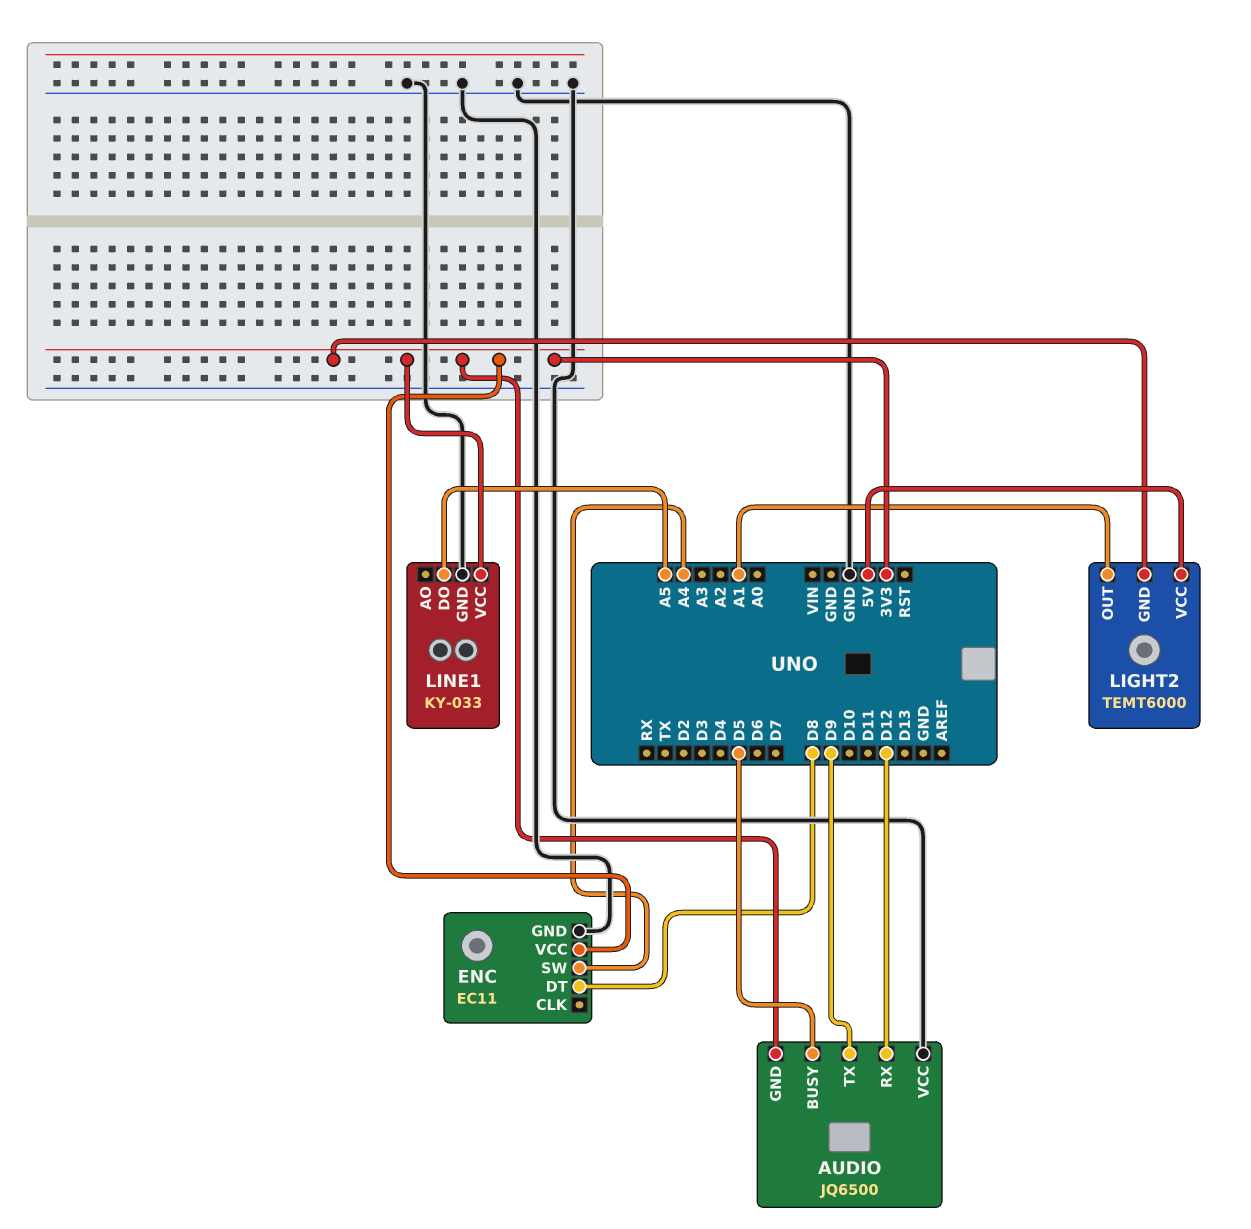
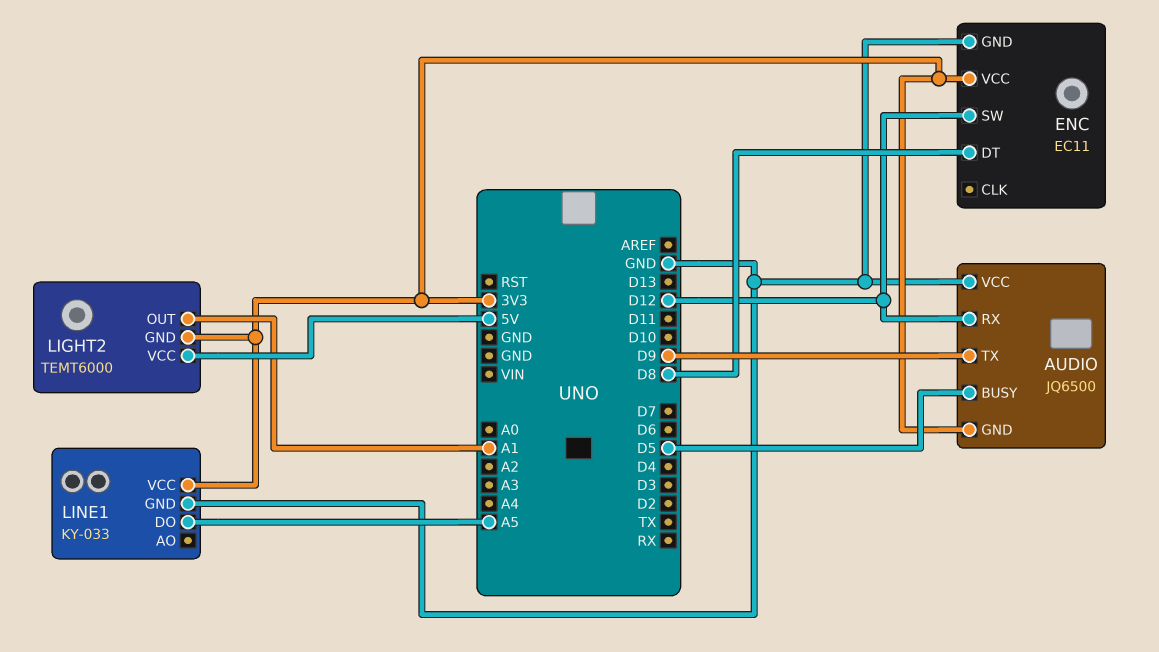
ENC pin SW: A4 -> D12

